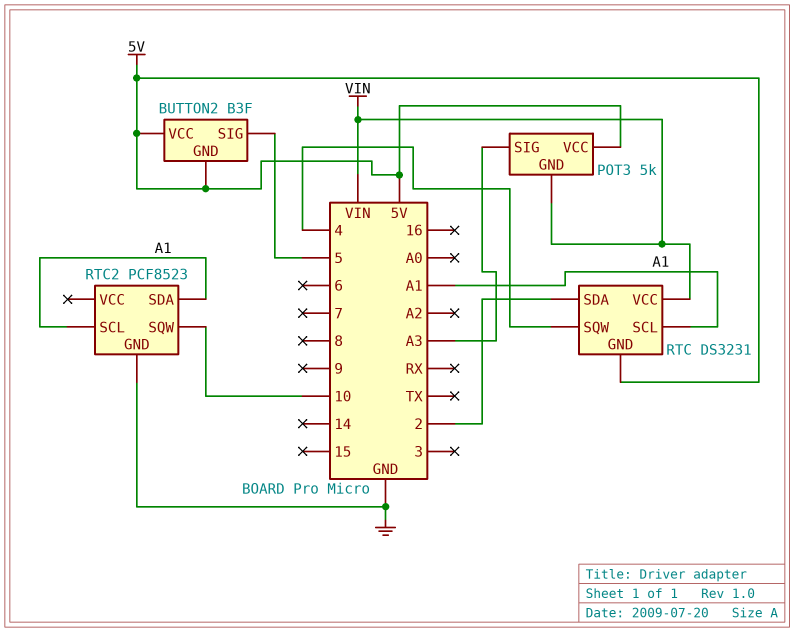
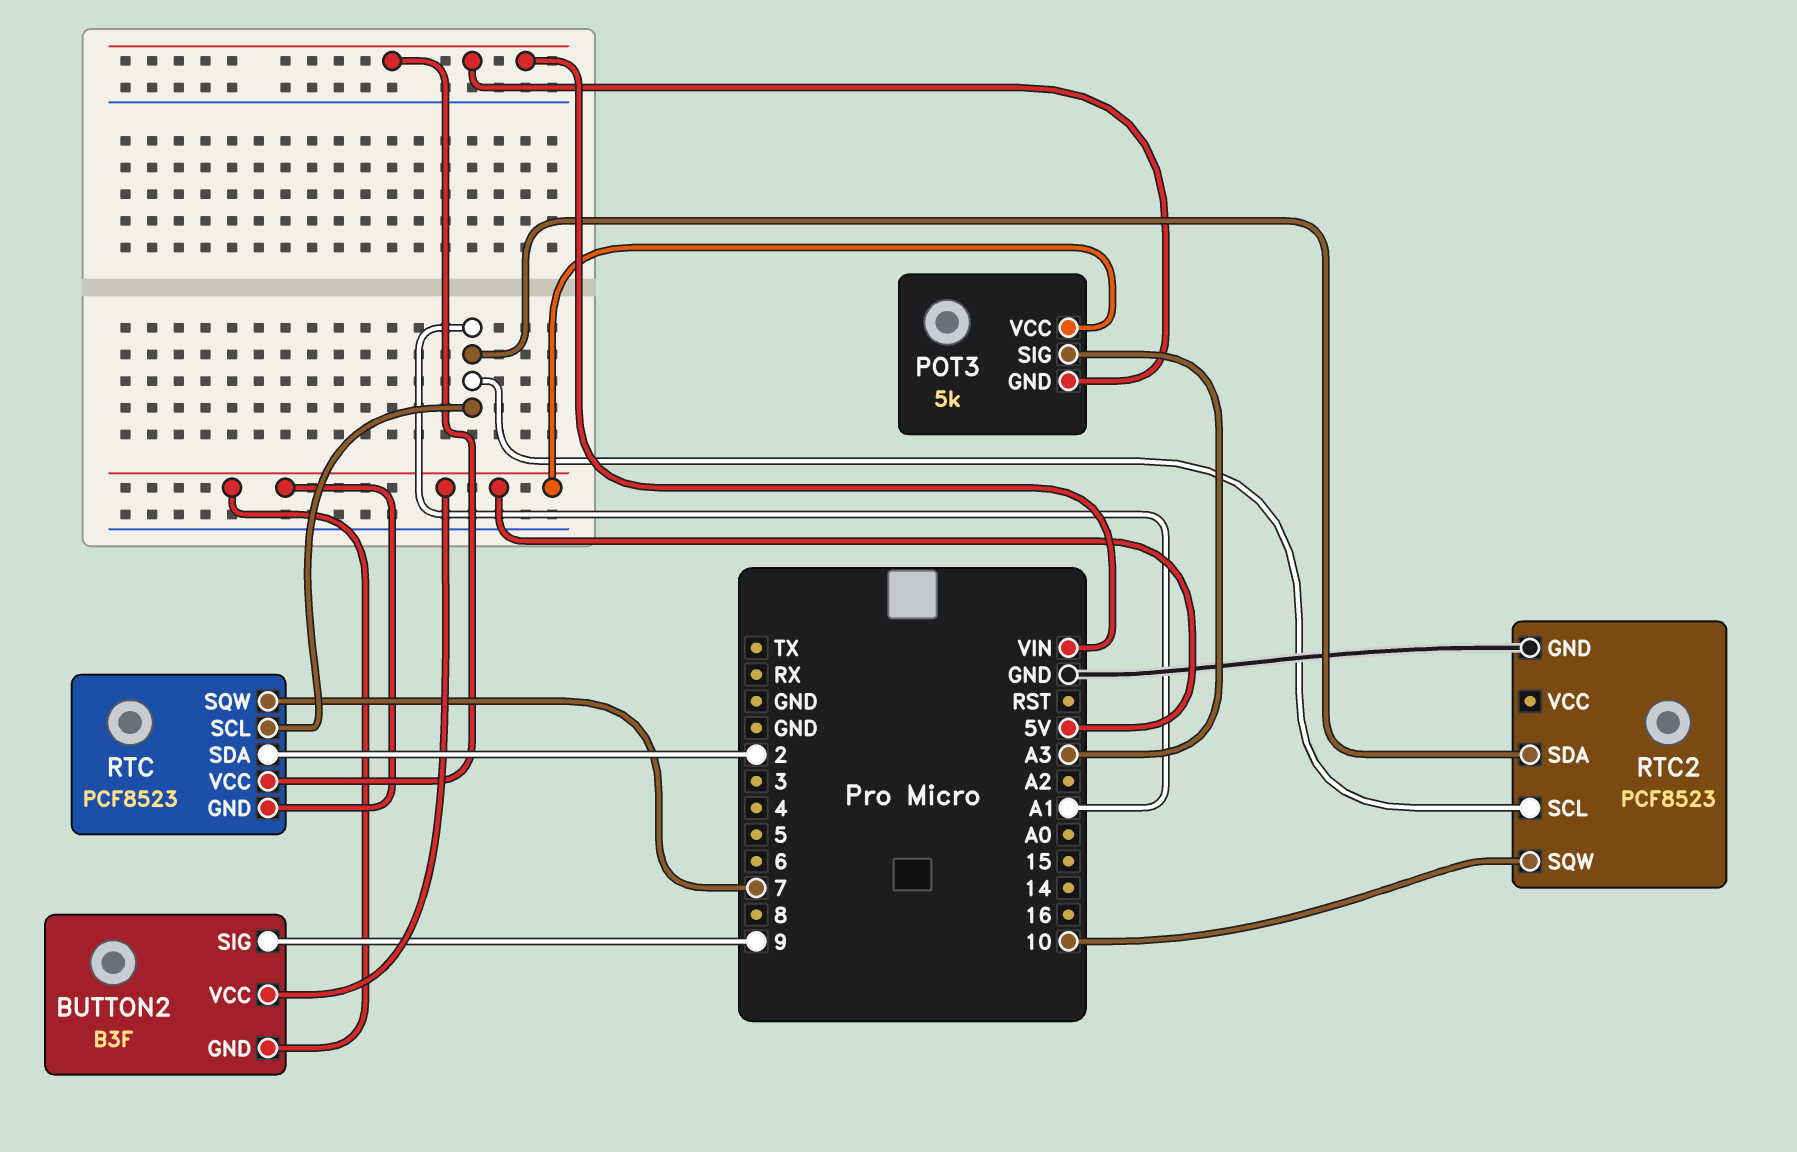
BUTTON2 pin SIG: 5 -> 9
RTC: DS3231 -> PCF8523
RTC pin SQW: 4 -> 7

